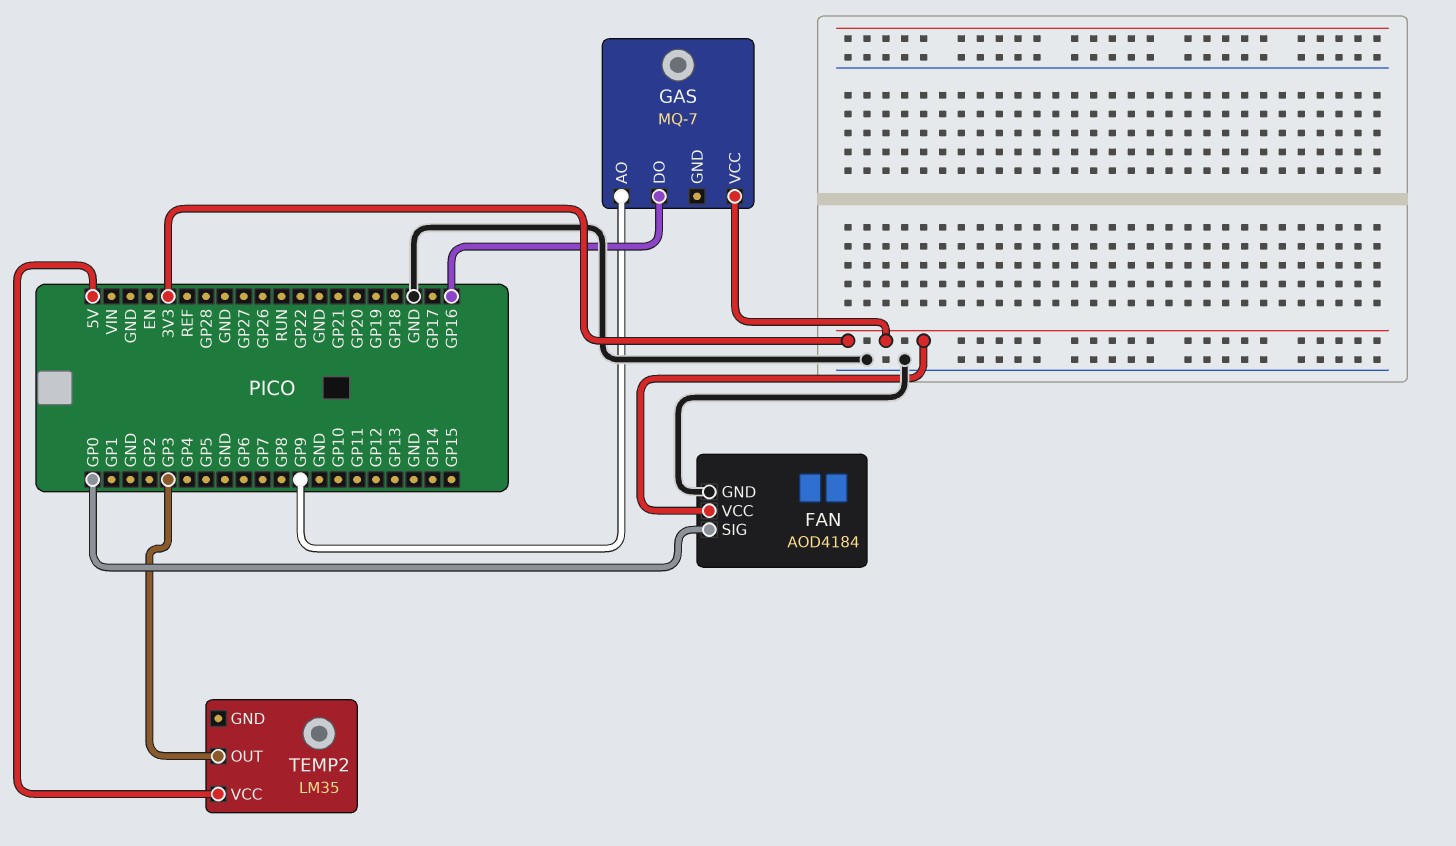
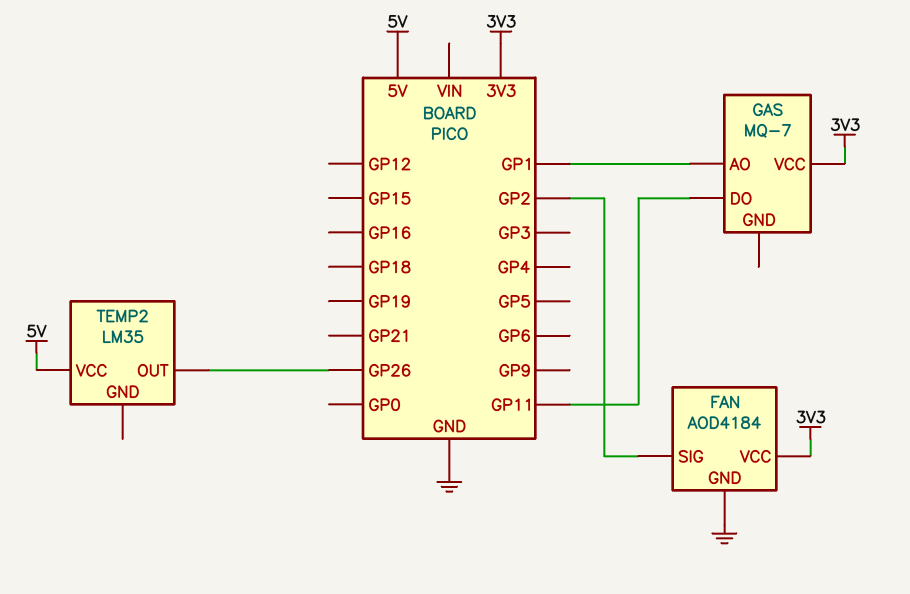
FAN pin SIG: GP0 -> GP2
GAS pin AO: GP9 -> GP1
GAS pin DO: GP16 -> GP11
TEMP2 pin OUT: GP3 -> GP26

